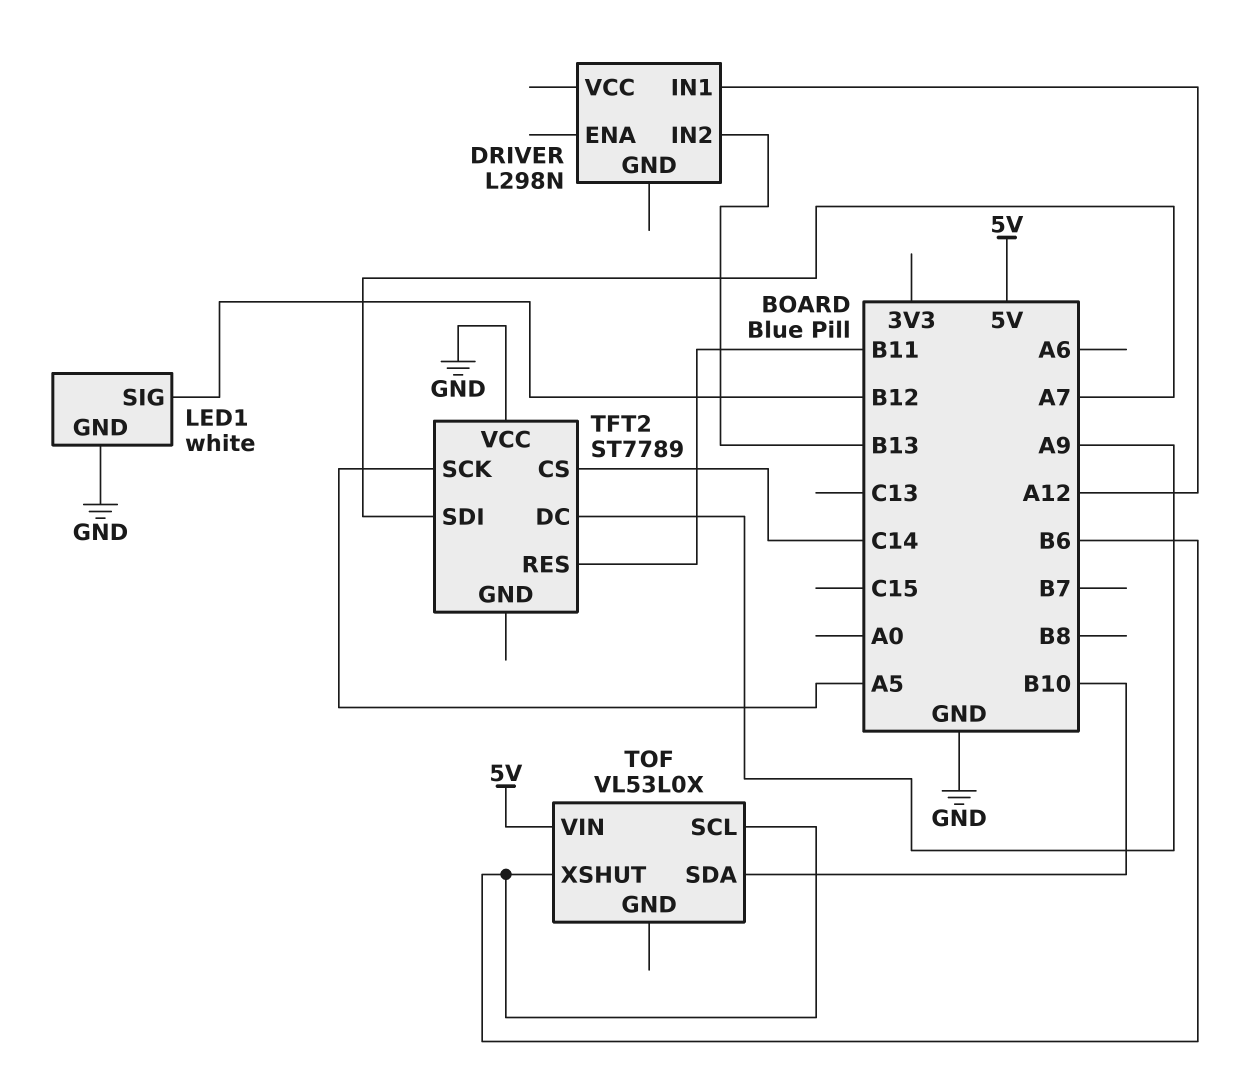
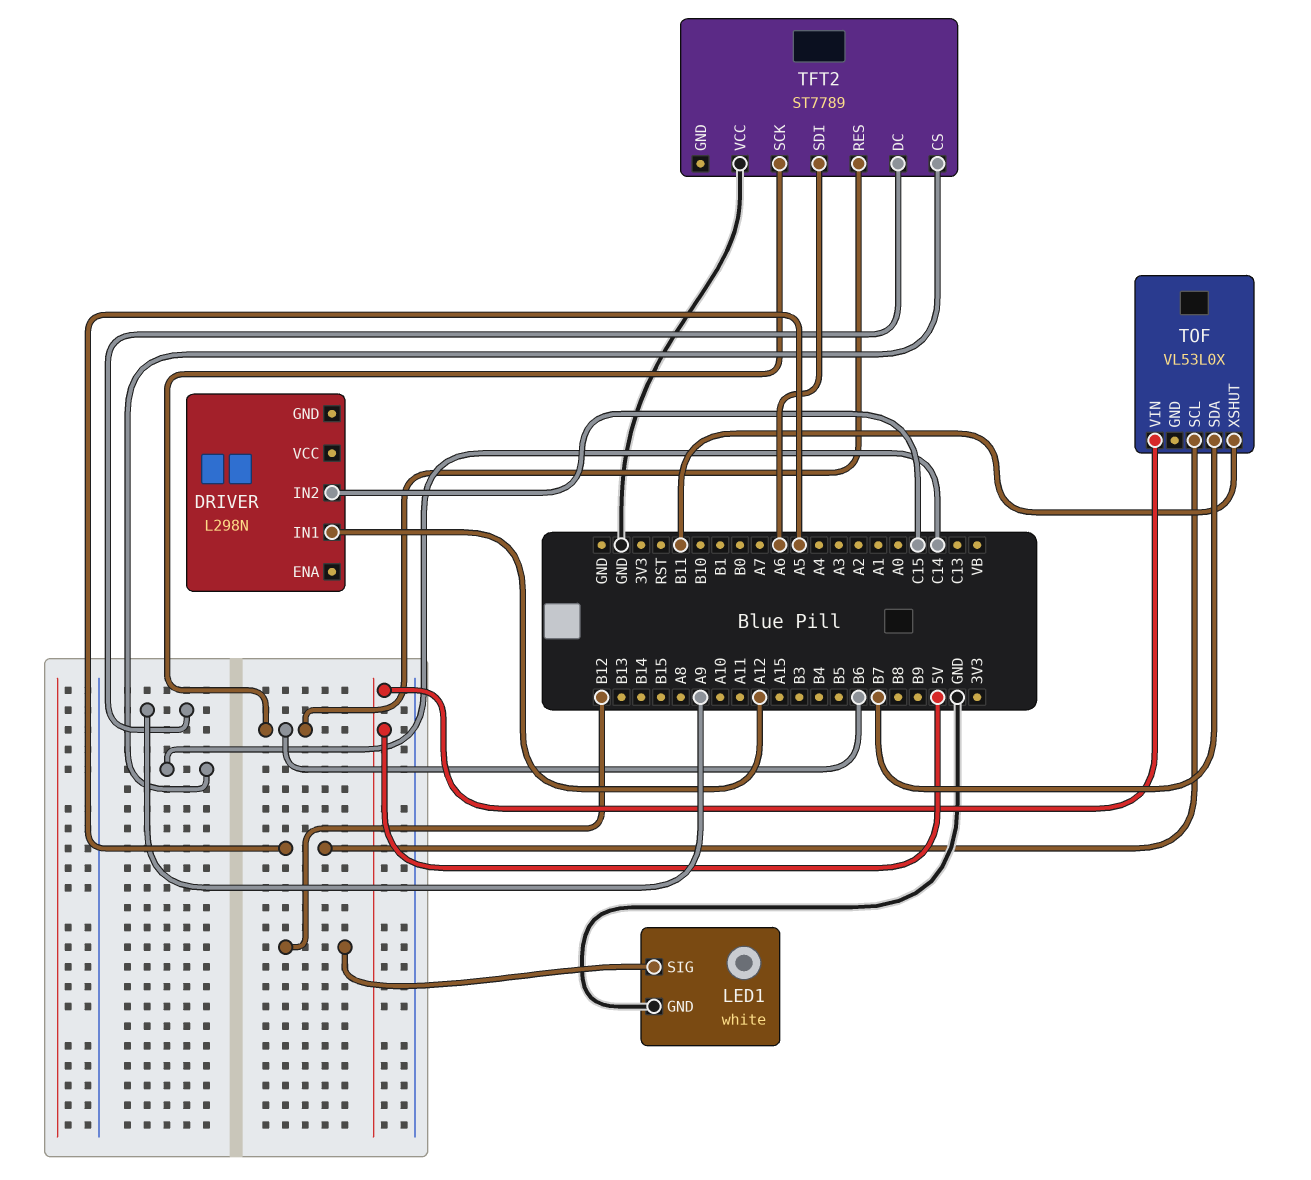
DRIVER pin IN2: B13 -> C15
TFT2 pin RES: B11 -> B6
TFT2 pin SCK: A5 -> B6
TFT2 pin SDI: A7 -> A6
TOF pin SCL: B6 -> A5
TOF pin SDA: B10 -> B7
TOF pin XSHUT: B6 -> B11

